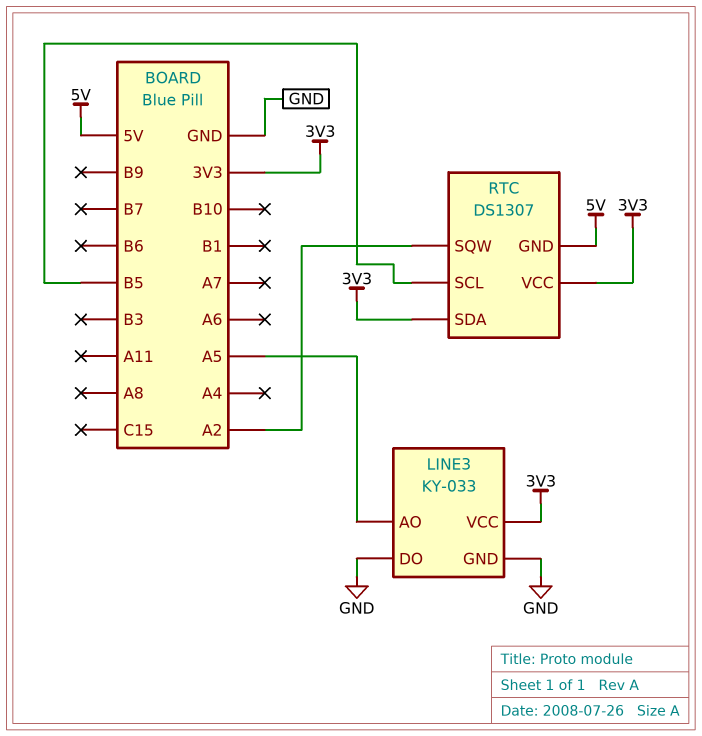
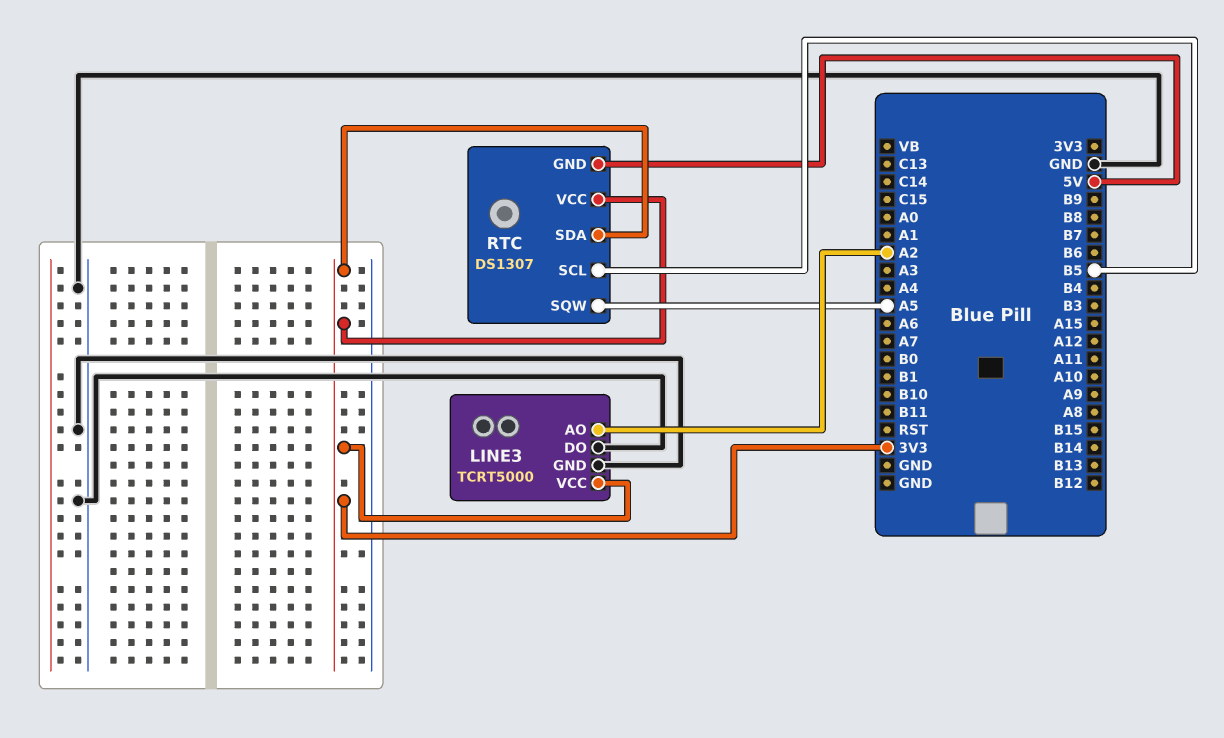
LINE3: KY-033 -> TCRT5000
LINE3 pin AO: A5 -> A2
RTC pin SQW: A2 -> A5

